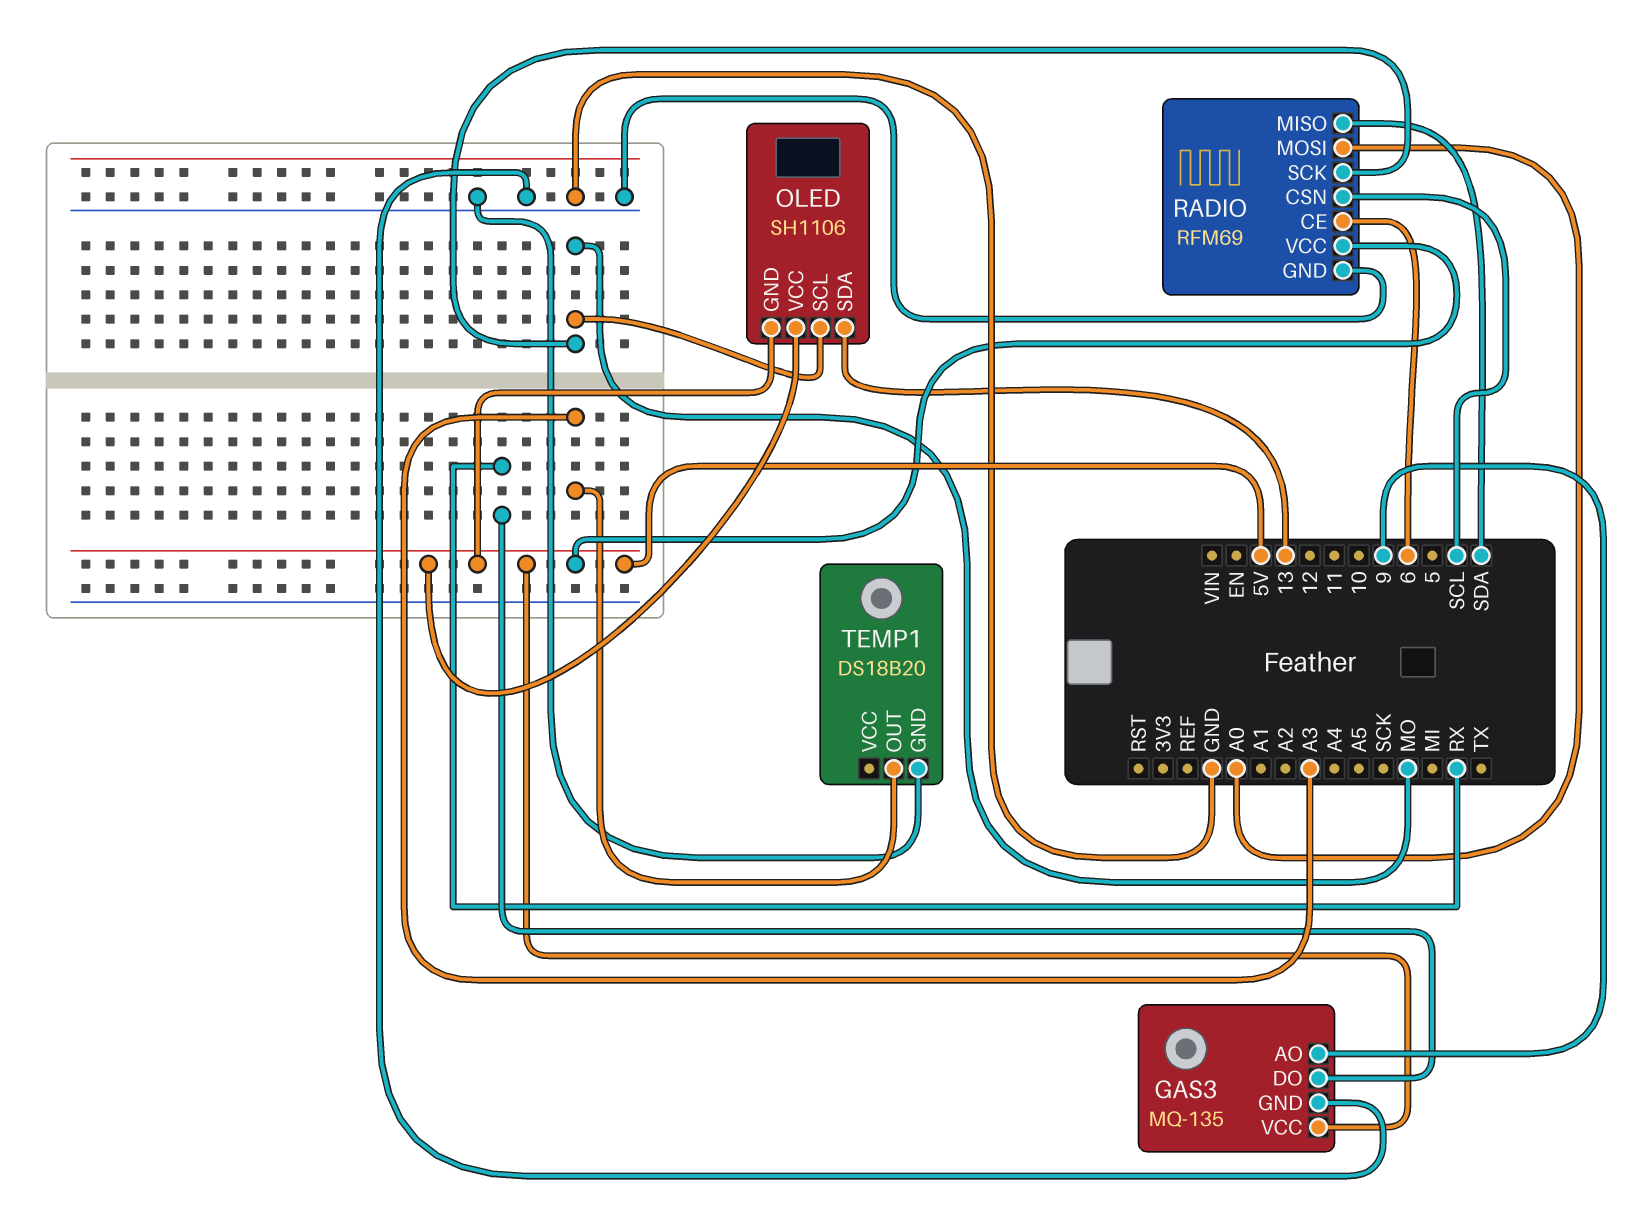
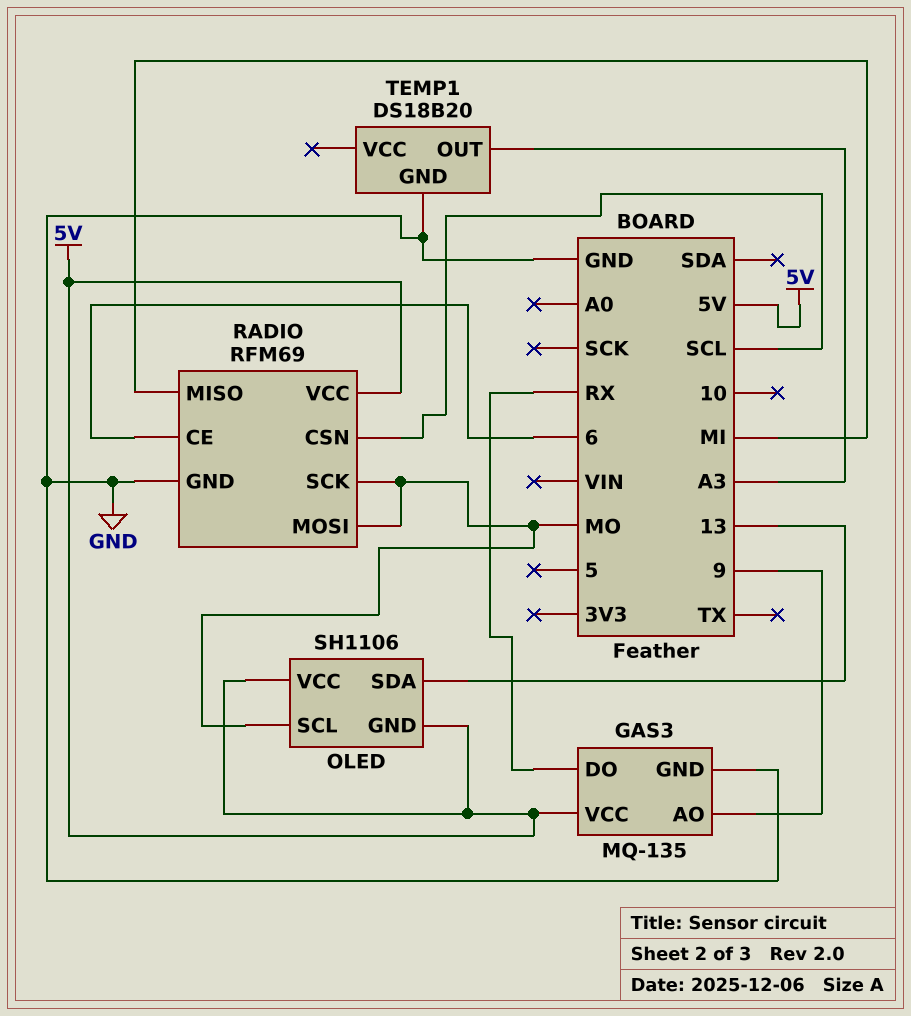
RADIO pin MISO: SDA -> MI
RADIO pin MOSI: A0 -> MO

